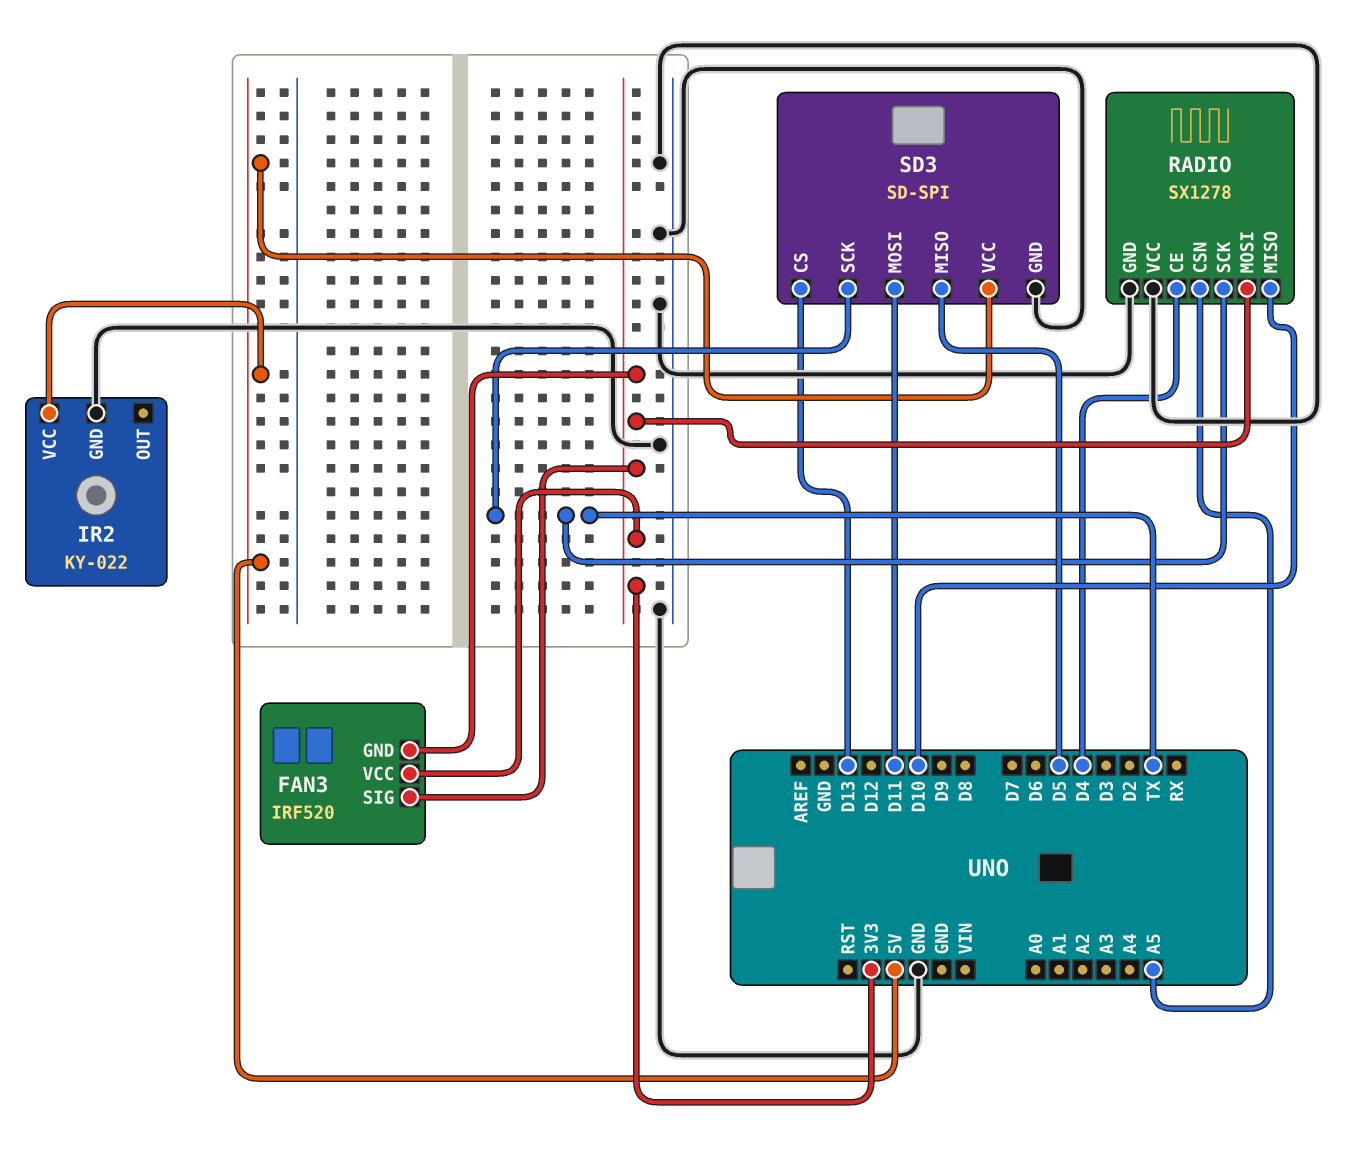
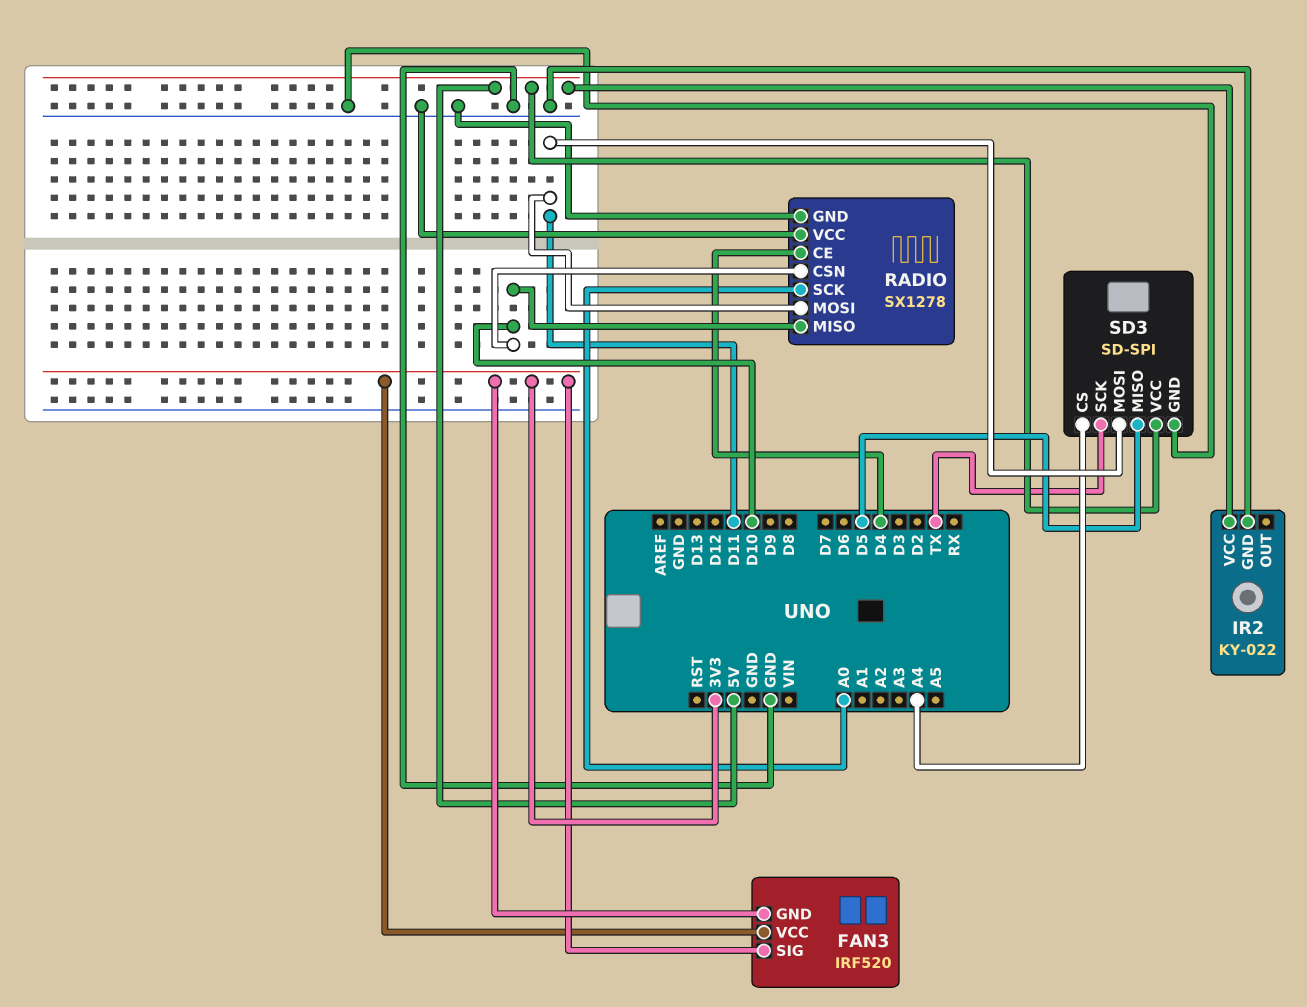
RADIO pin CSN: A5 -> D10
RADIO pin MOSI: 3V3 -> D11
RADIO pin SCK: TX -> A0
SD3 pin CS: D13 -> A4

